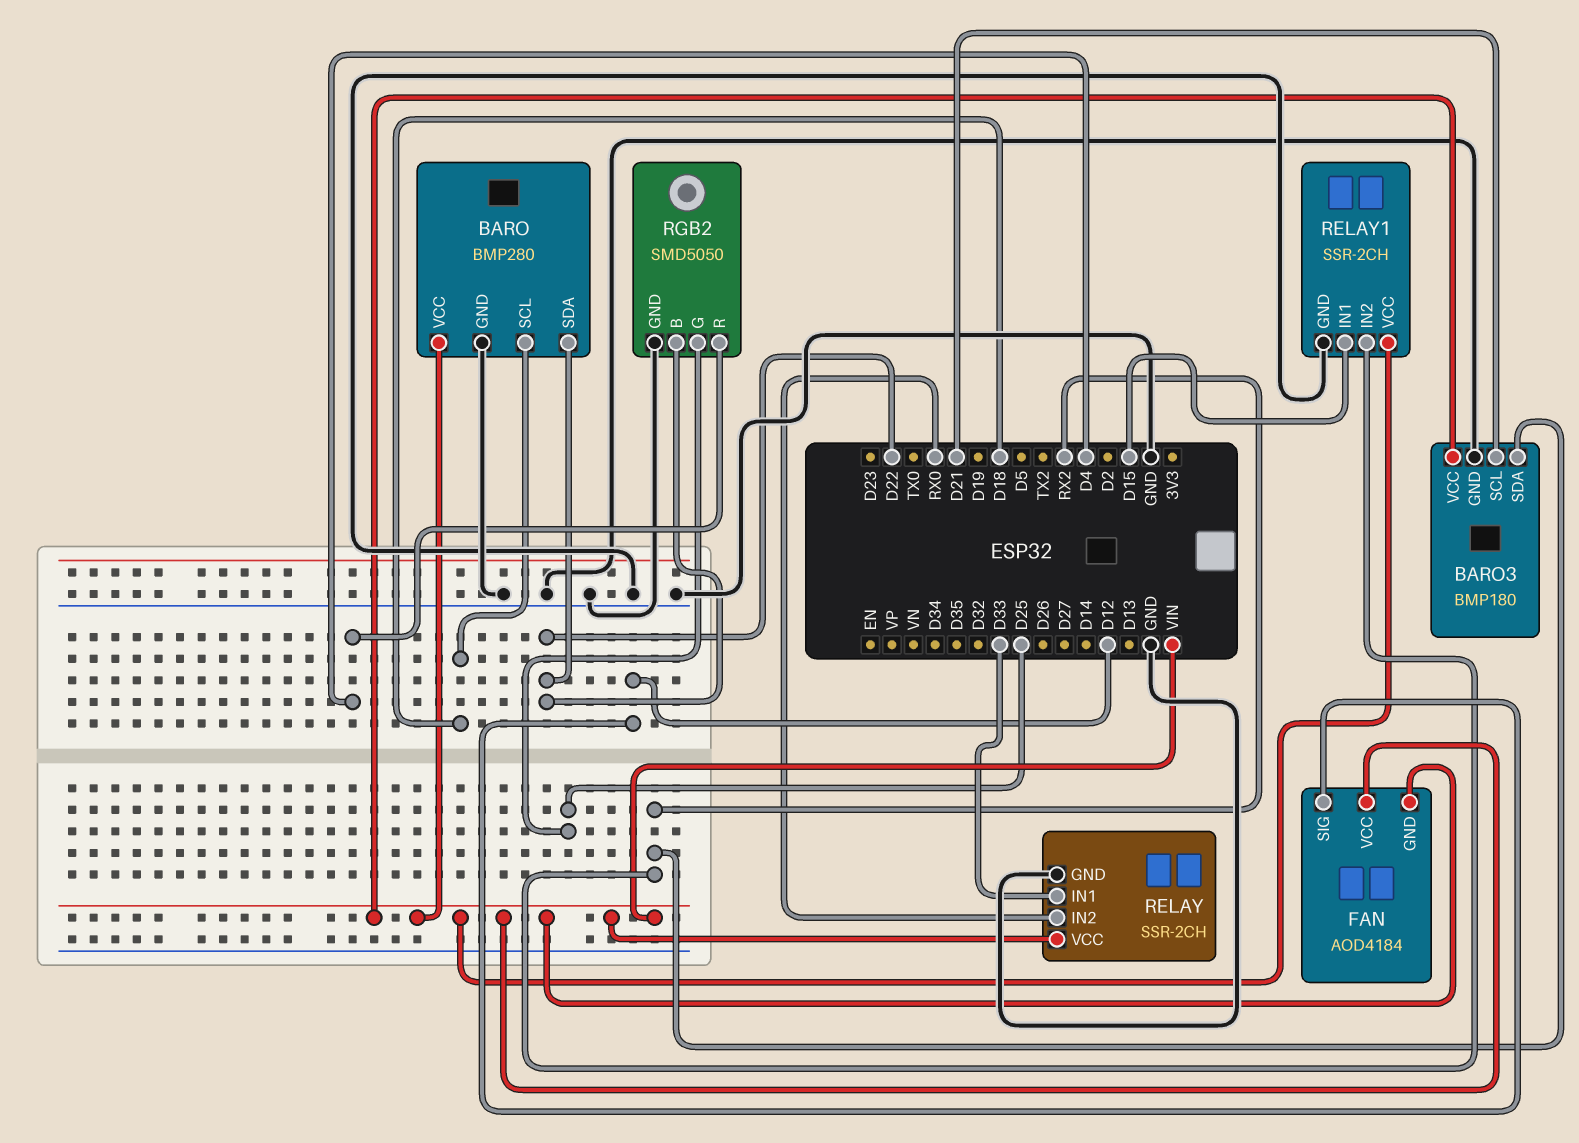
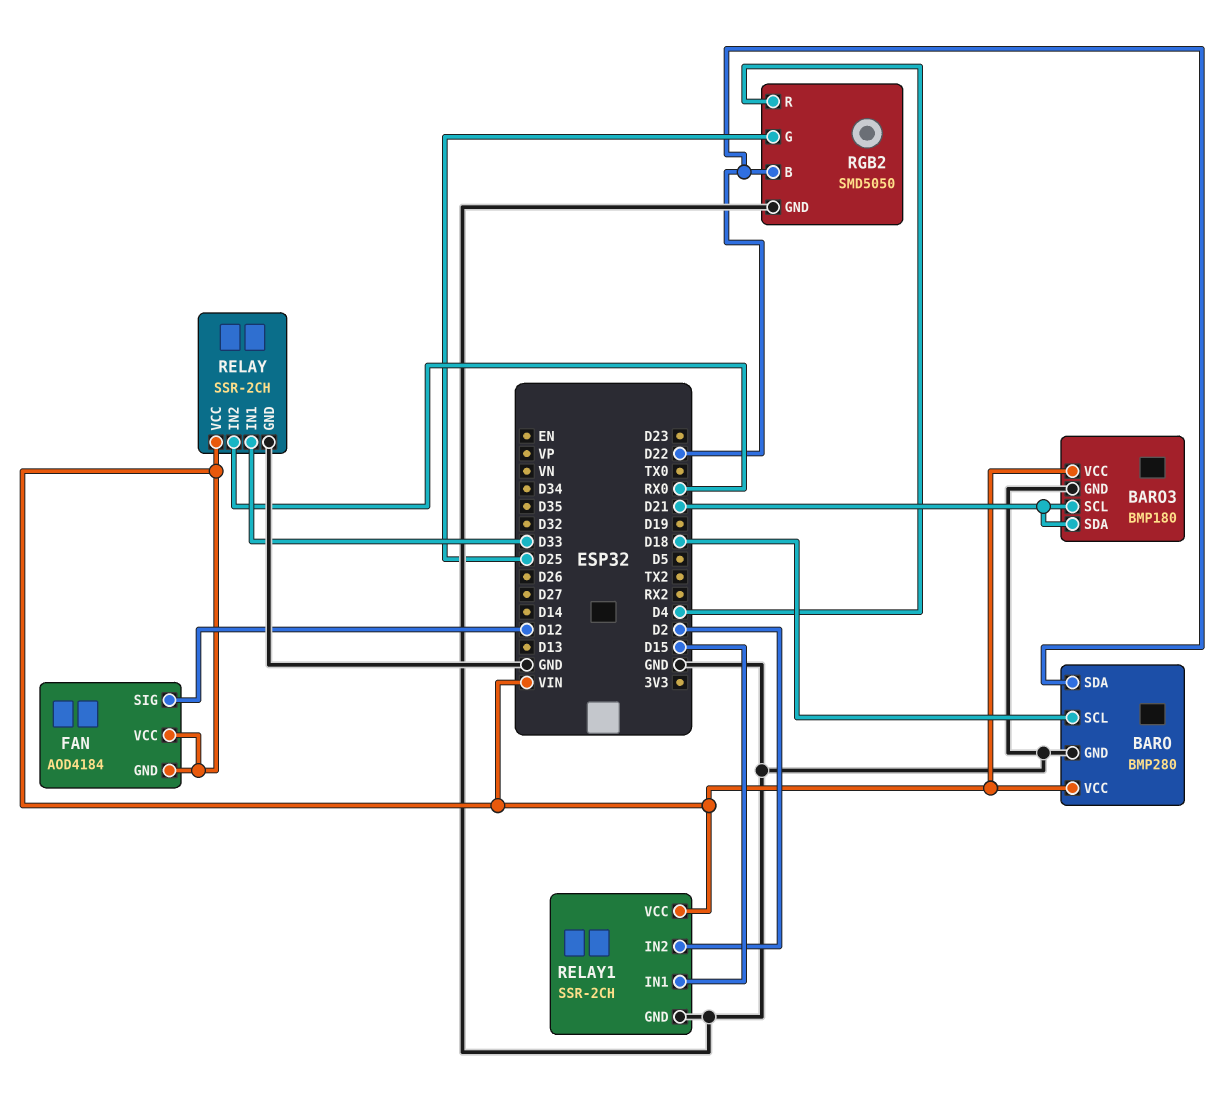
BARO3 pin SDA: RX2 -> D21
RELAY1 pin IN2: RX2 -> D2

